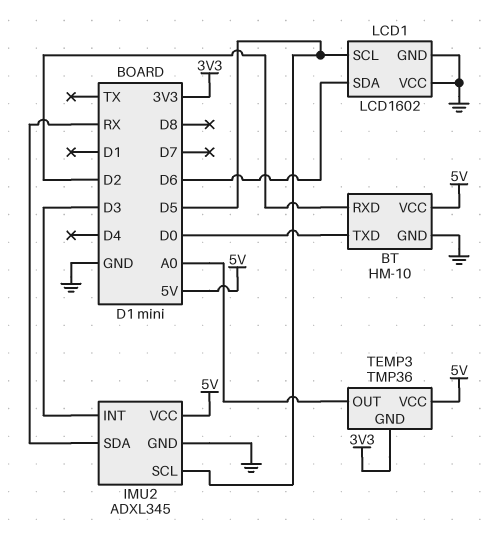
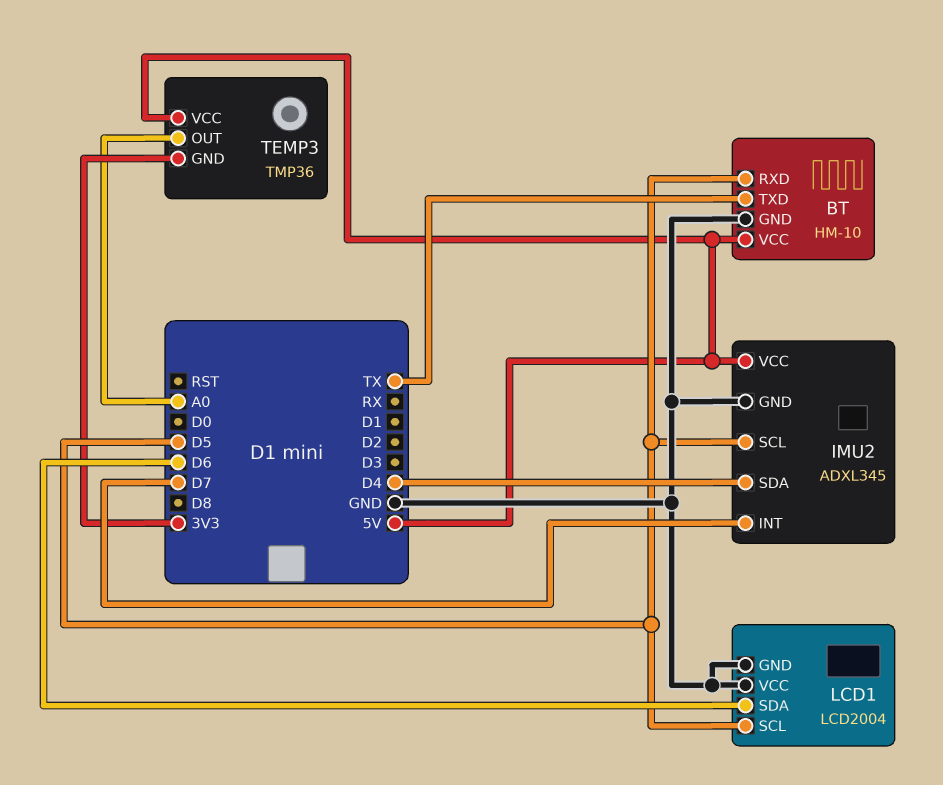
BT pin RXD: D2 -> D5
BT pin TXD: D0 -> TX
IMU2 pin INT: D3 -> D7
IMU2 pin SDA: RX -> D4
LCD1: LCD1602 -> LCD2004

